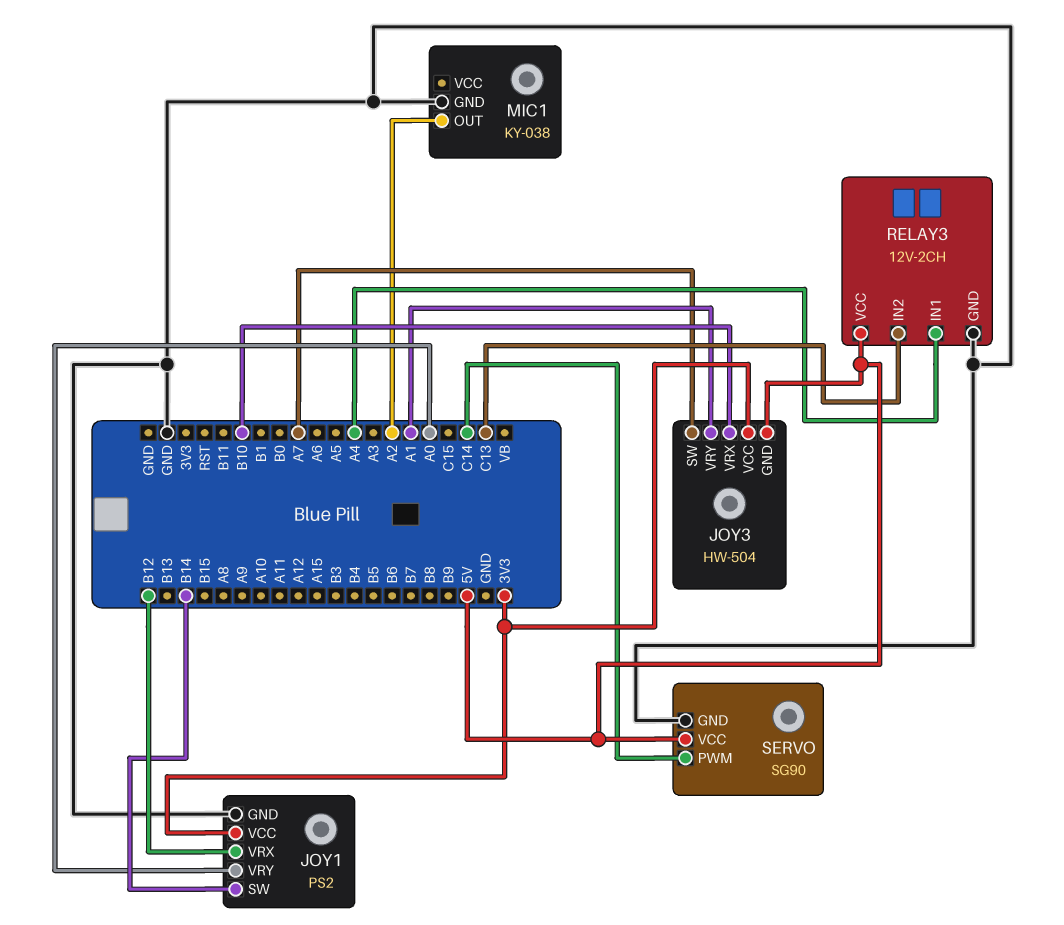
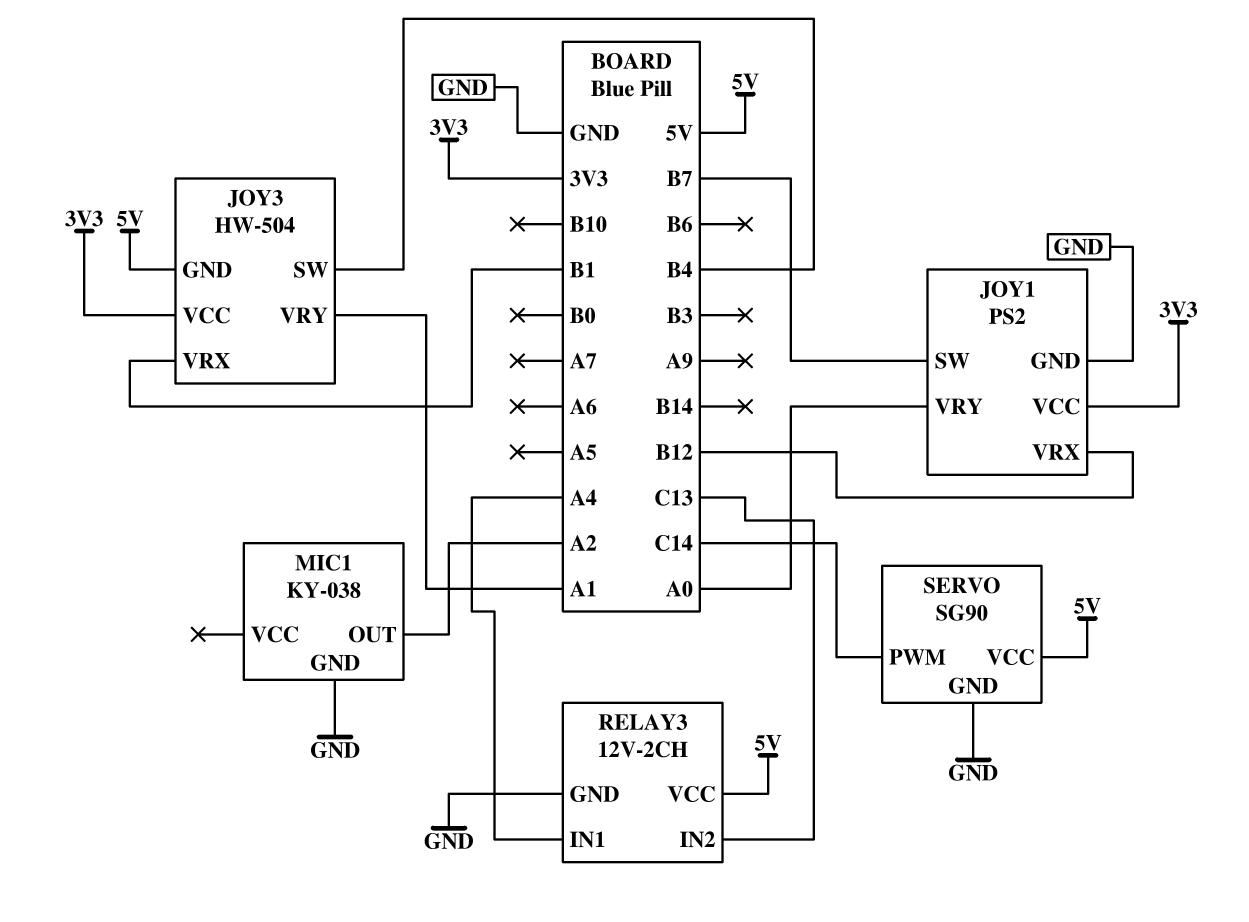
JOY1 pin SW: B14 -> B7
JOY3 pin SW: A7 -> B4
JOY3 pin VRX: B10 -> B1

